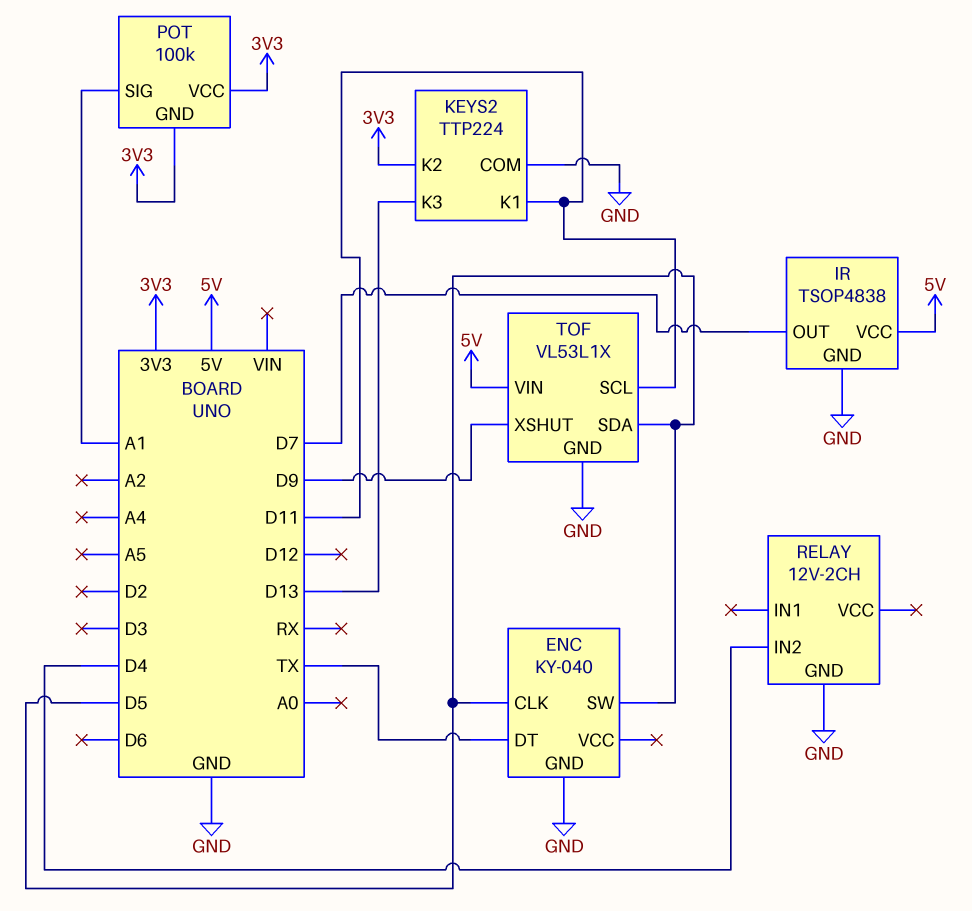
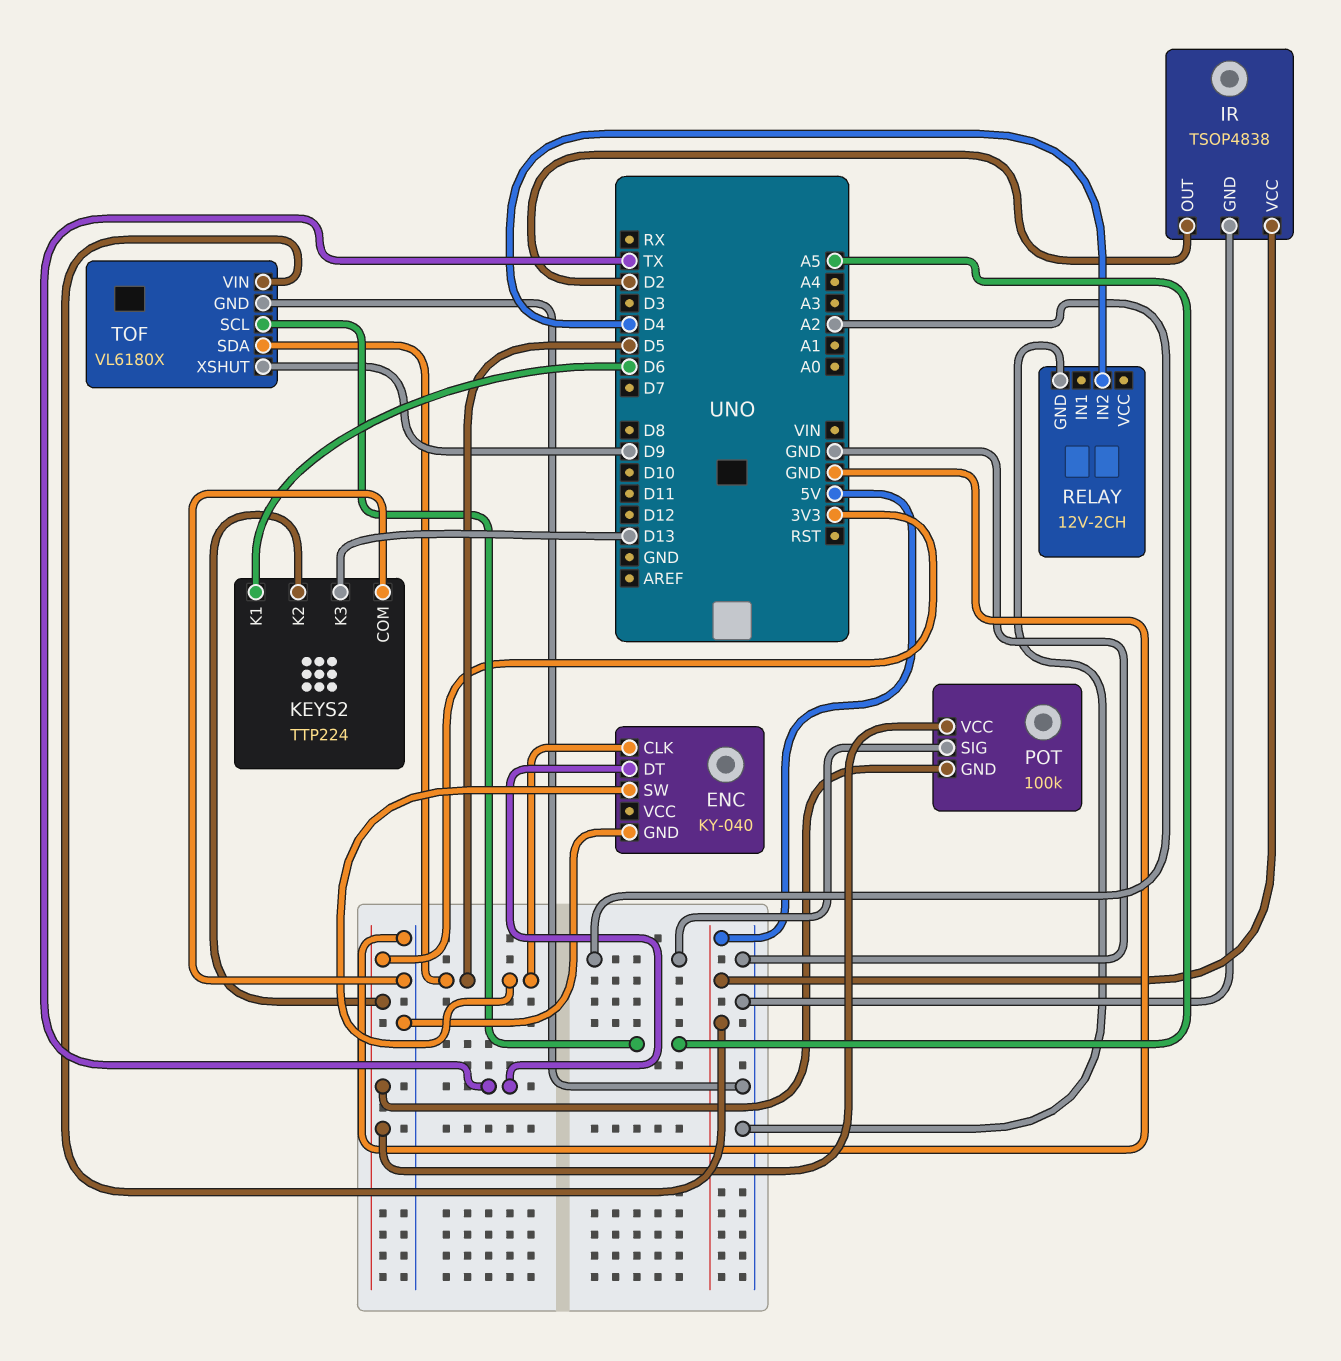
IR pin OUT: D7 -> D2
KEYS2 pin K1: D11 -> D6
POT pin SIG: A1 -> A2
TOF: VL53L1X -> VL6180X
TOF pin SCL: D11 -> A5

